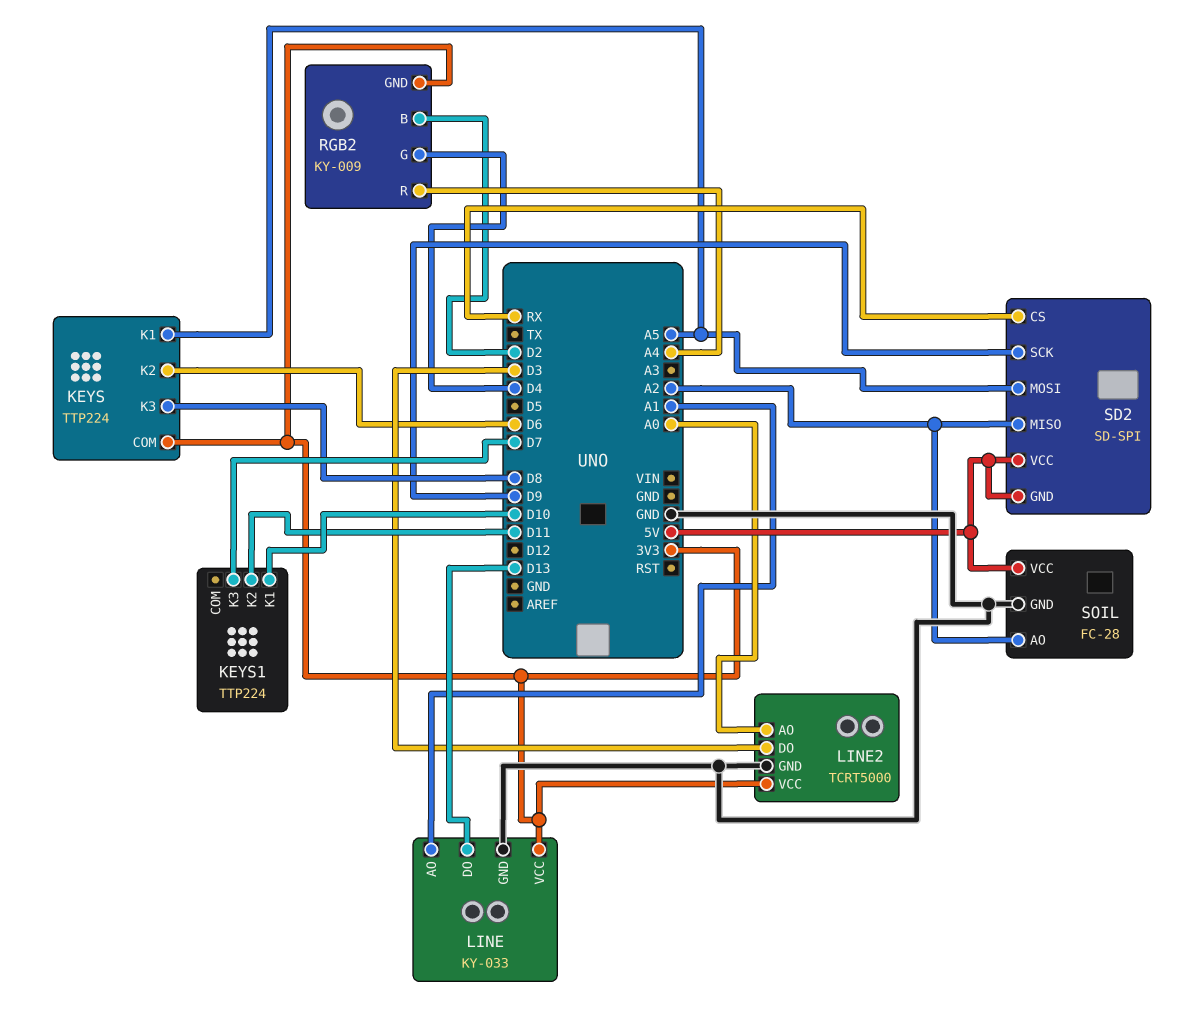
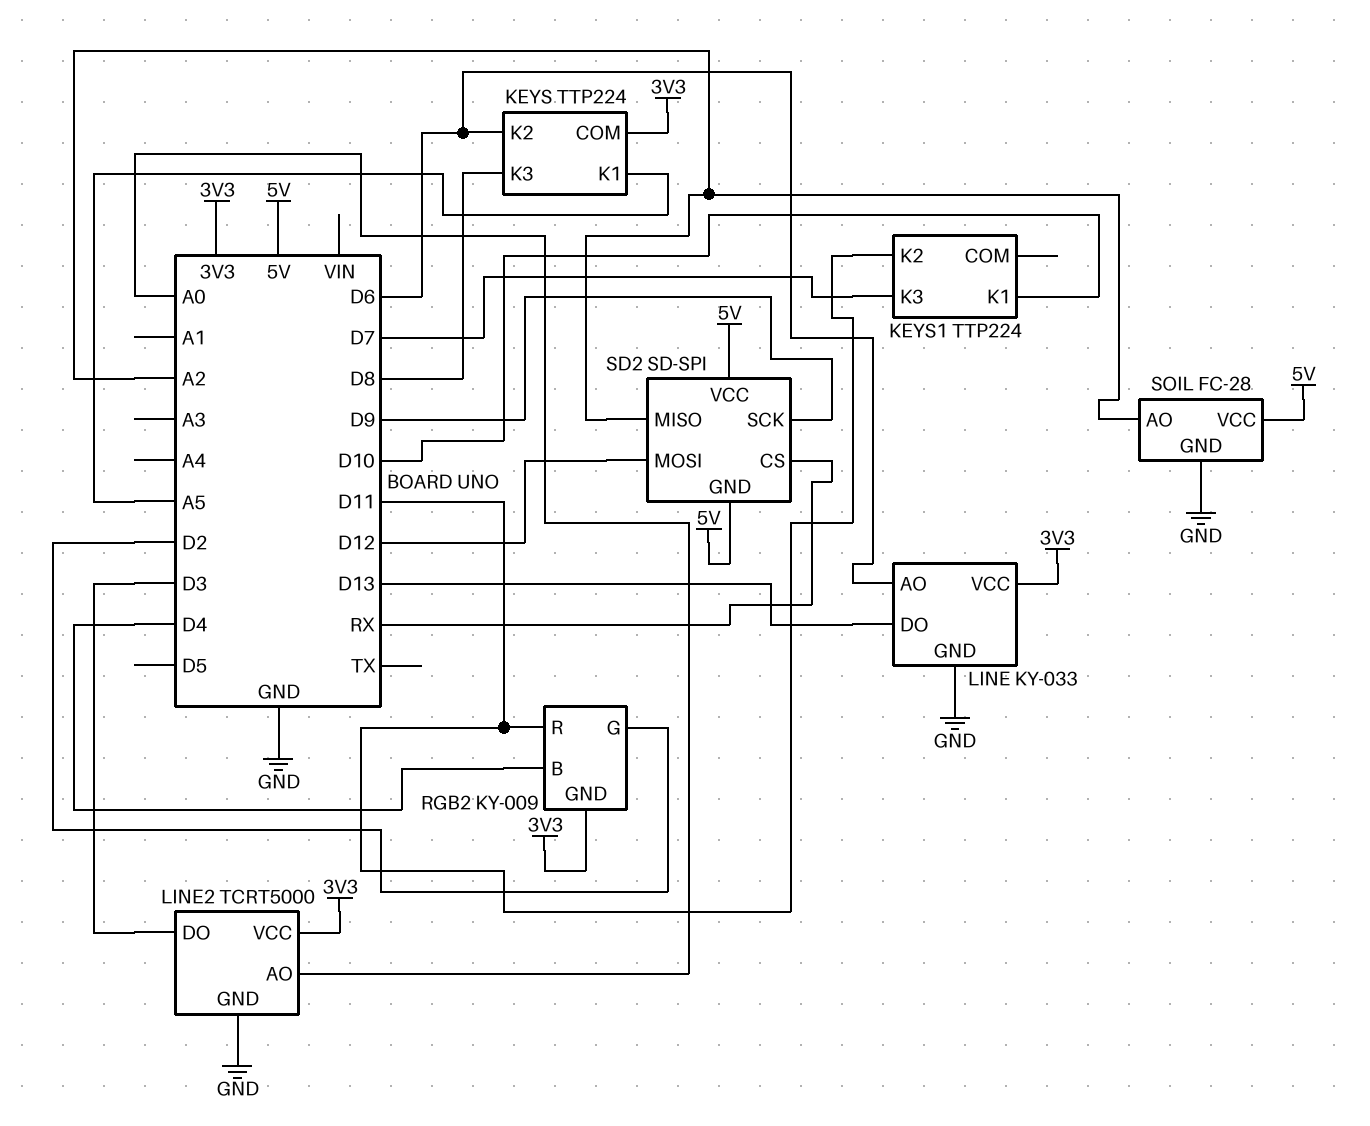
LINE pin AO: A1 -> D6
RGB2 pin B: D2 -> D4
RGB2 pin G: D4 -> D2
RGB2 pin R: A4 -> D11
SD2 pin MOSI: A5 -> D12

